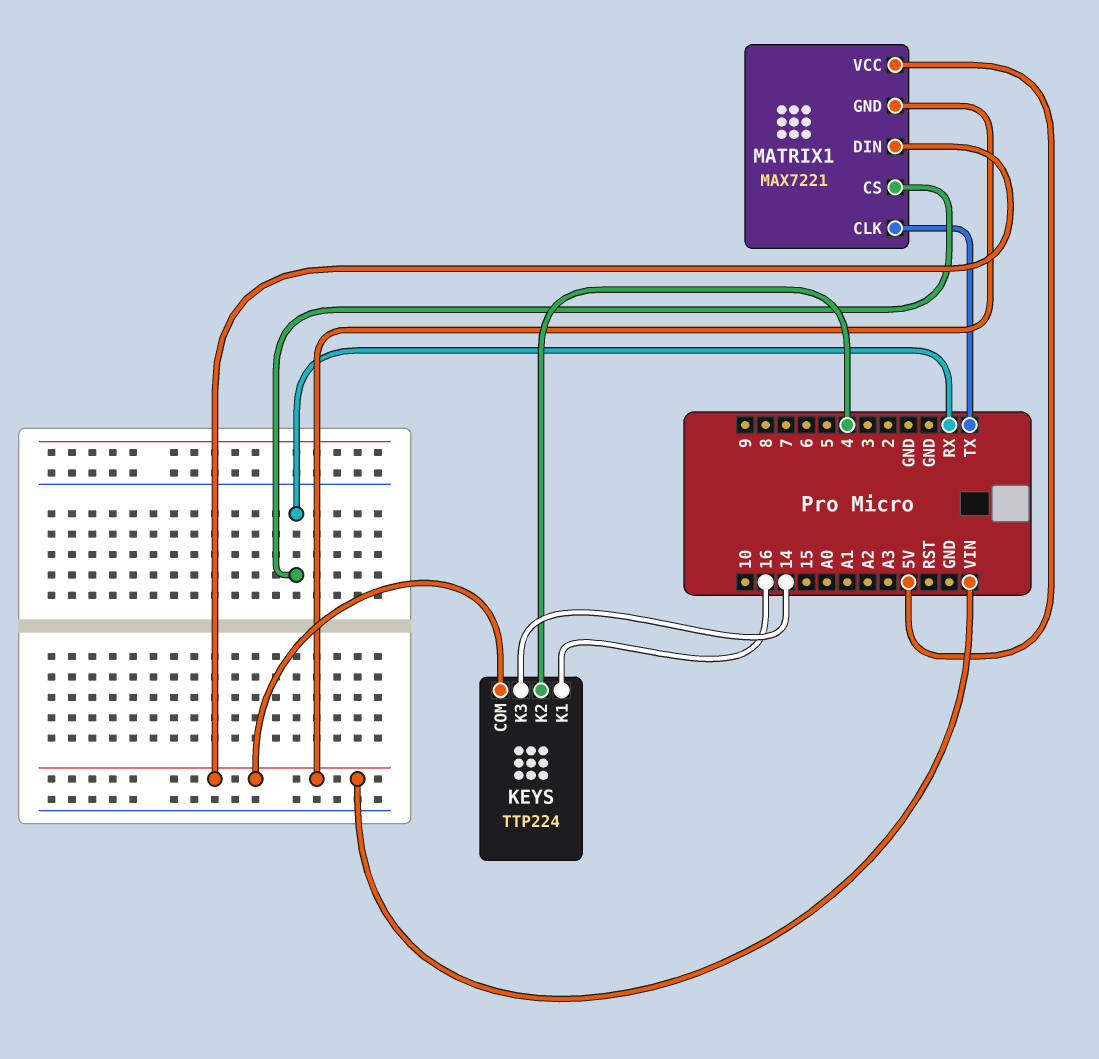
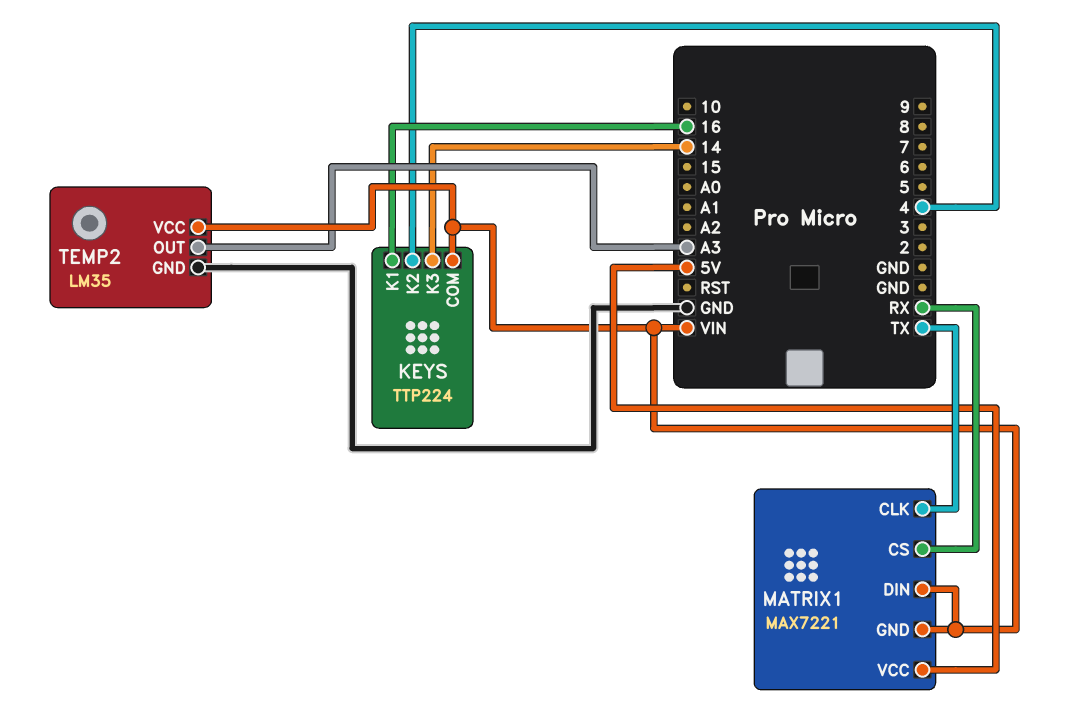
TEMP2: none -> LM35
TEMP2 pin GND: none -> GND
TEMP2 pin OUT: none -> A3
TEMP2 pin VCC: none -> VIN

